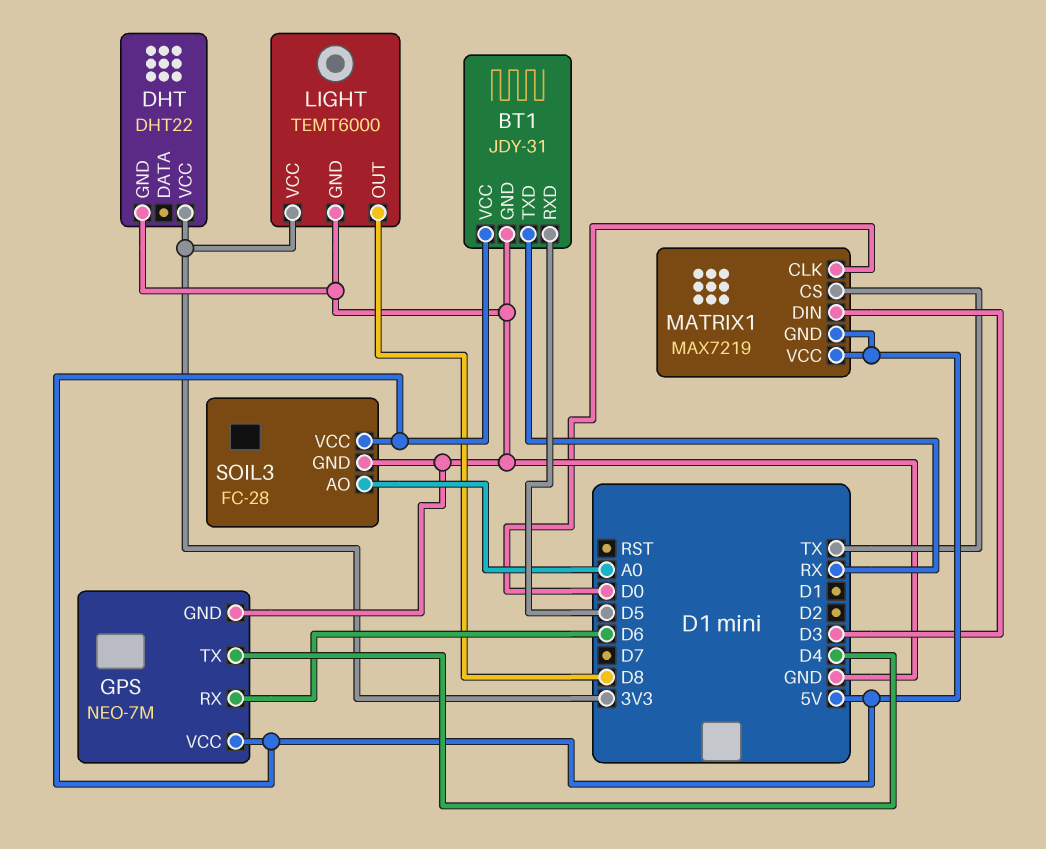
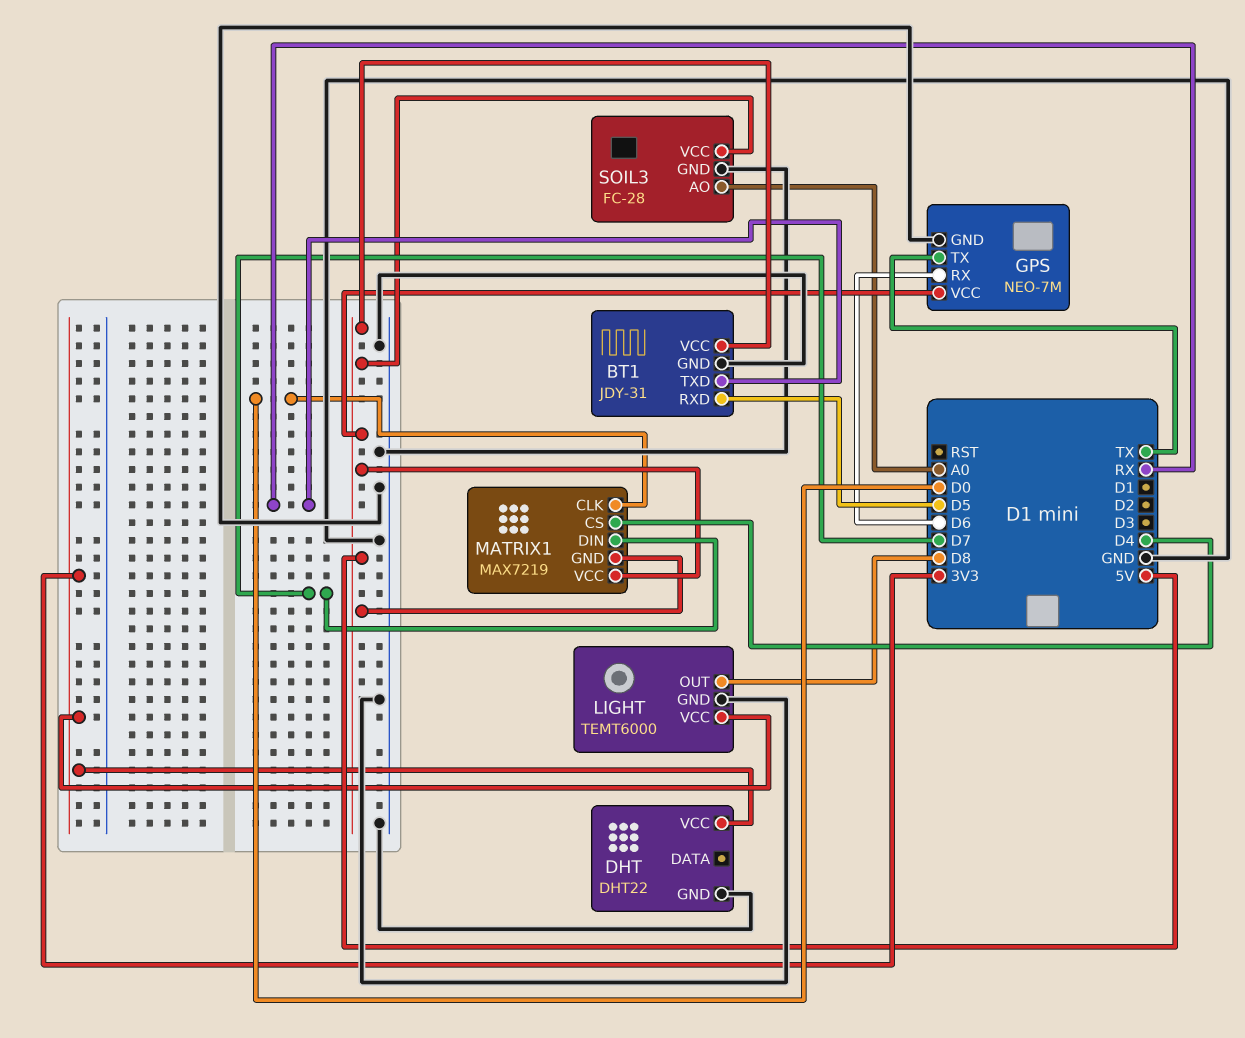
GPS pin TX: D4 -> TX
MATRIX1 pin CS: TX -> D4
MATRIX1 pin DIN: D3 -> D7

